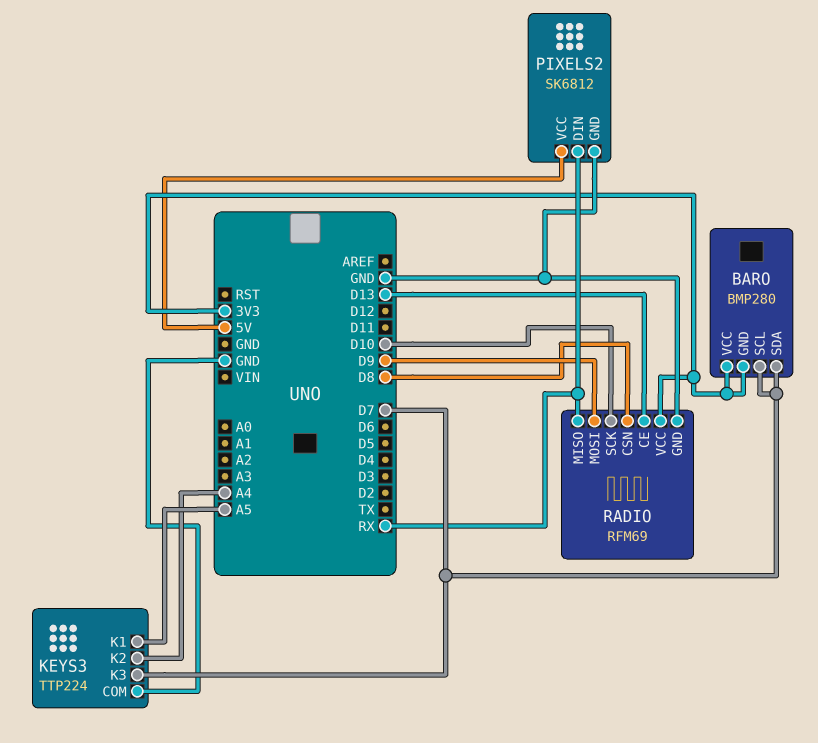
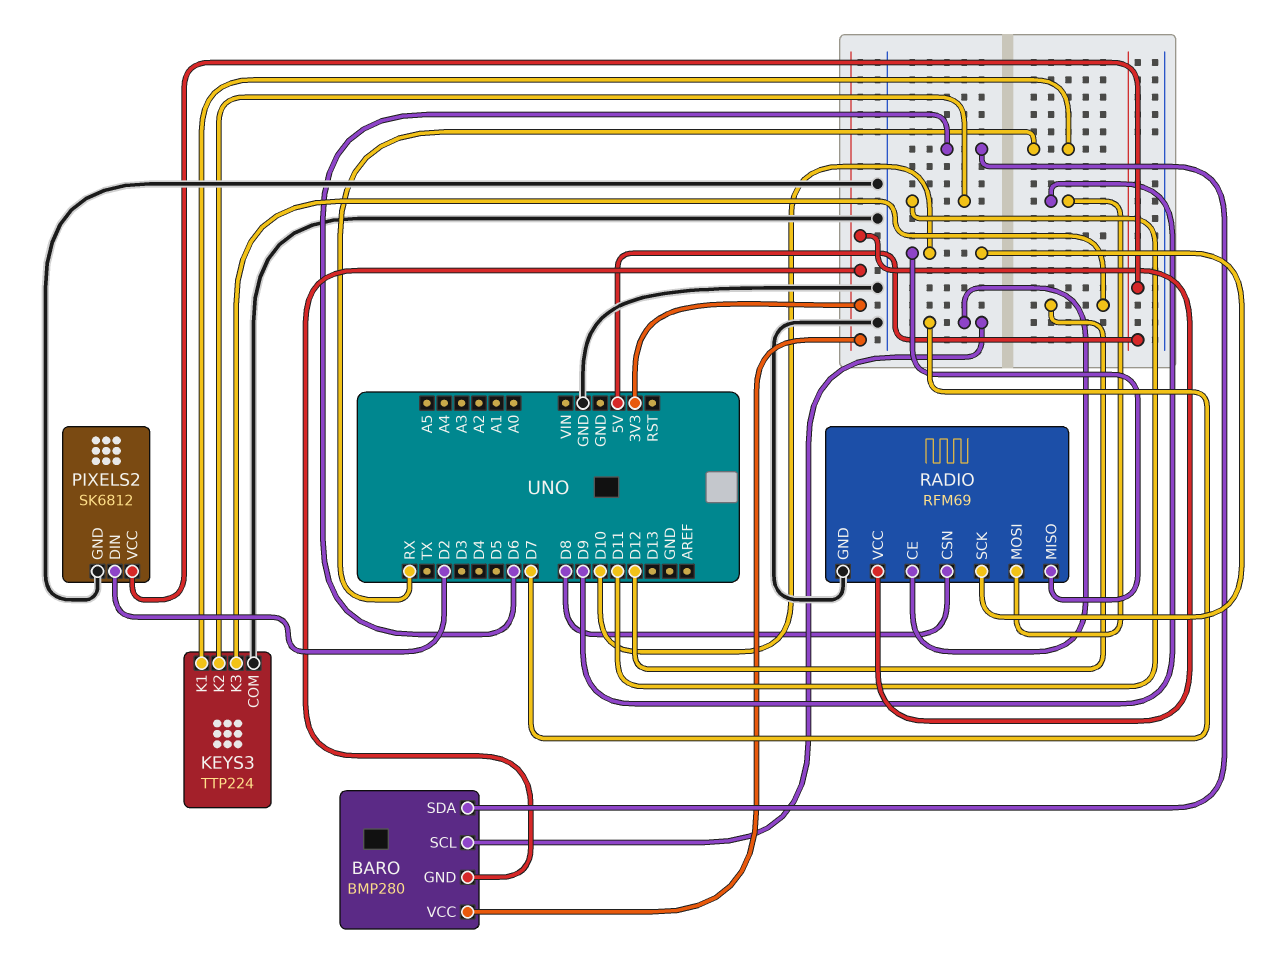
BARO pin SDA: D7 -> D6
KEYS3 pin K1: A5 -> RX
KEYS3 pin K2: A4 -> D11
KEYS3 pin K3: D7 -> D12
PIXELS2 pin DIN: RX -> D2
RADIO pin CE: D13 -> D7
RADIO pin MISO: RX -> D10

